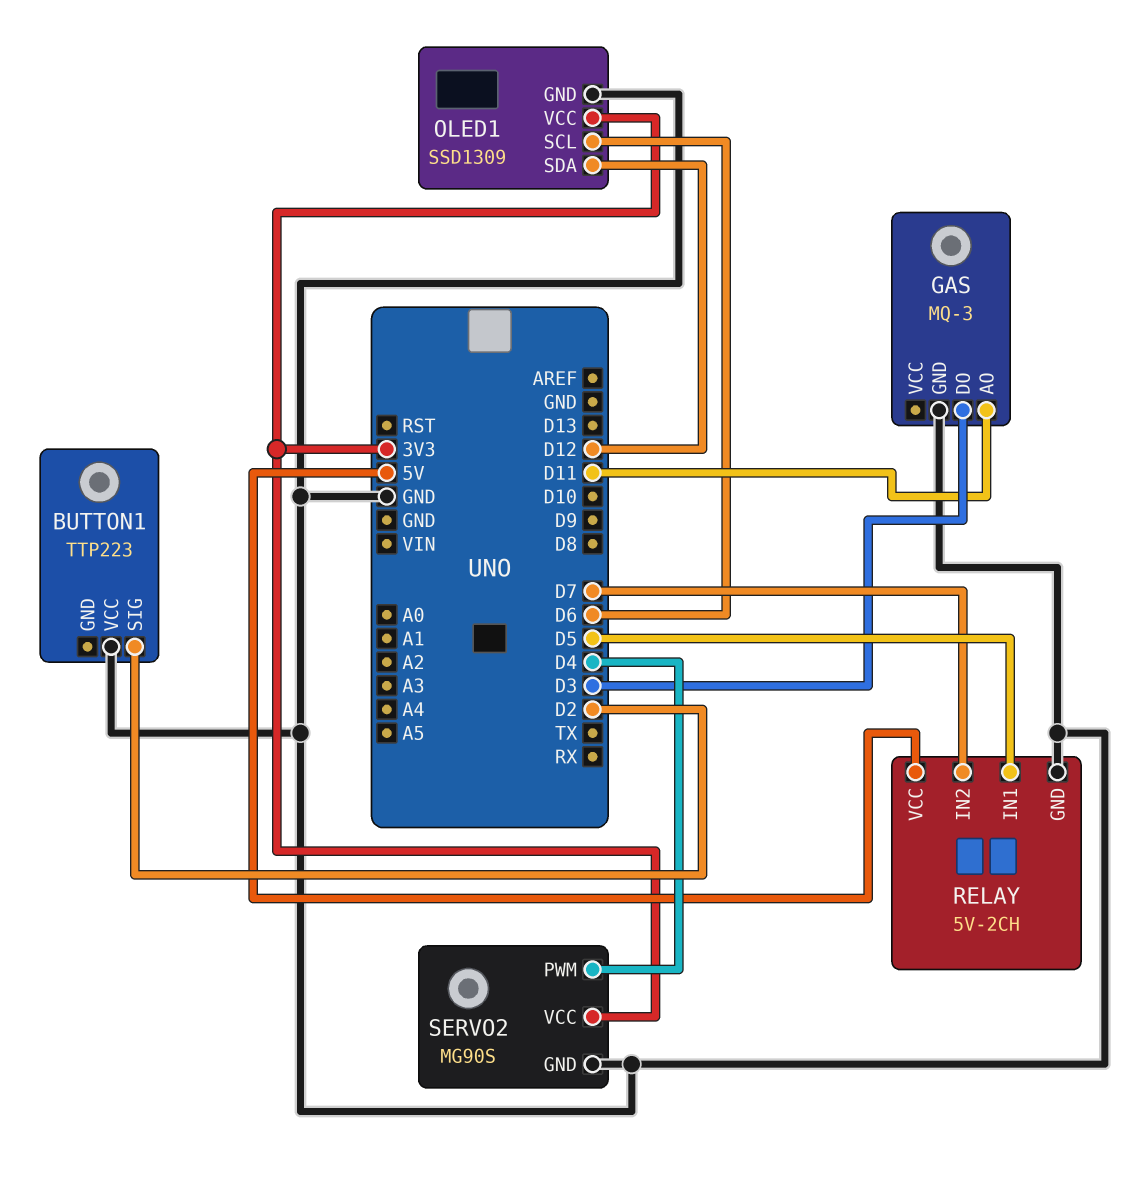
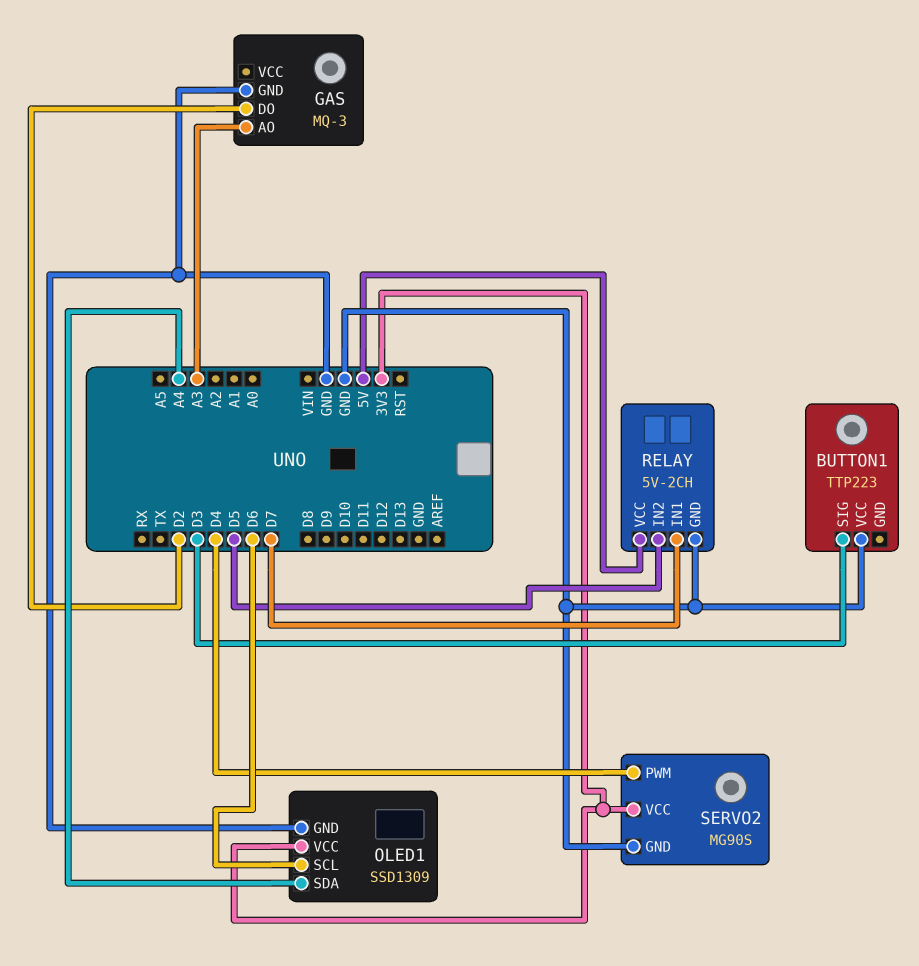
BUTTON1 pin SIG: D2 -> D3
GAS pin AO: D11 -> A3
GAS pin DO: D3 -> D2
OLED1 pin SDA: D12 -> A4
RELAY pin IN1: D5 -> D7
RELAY pin IN2: D7 -> D5

